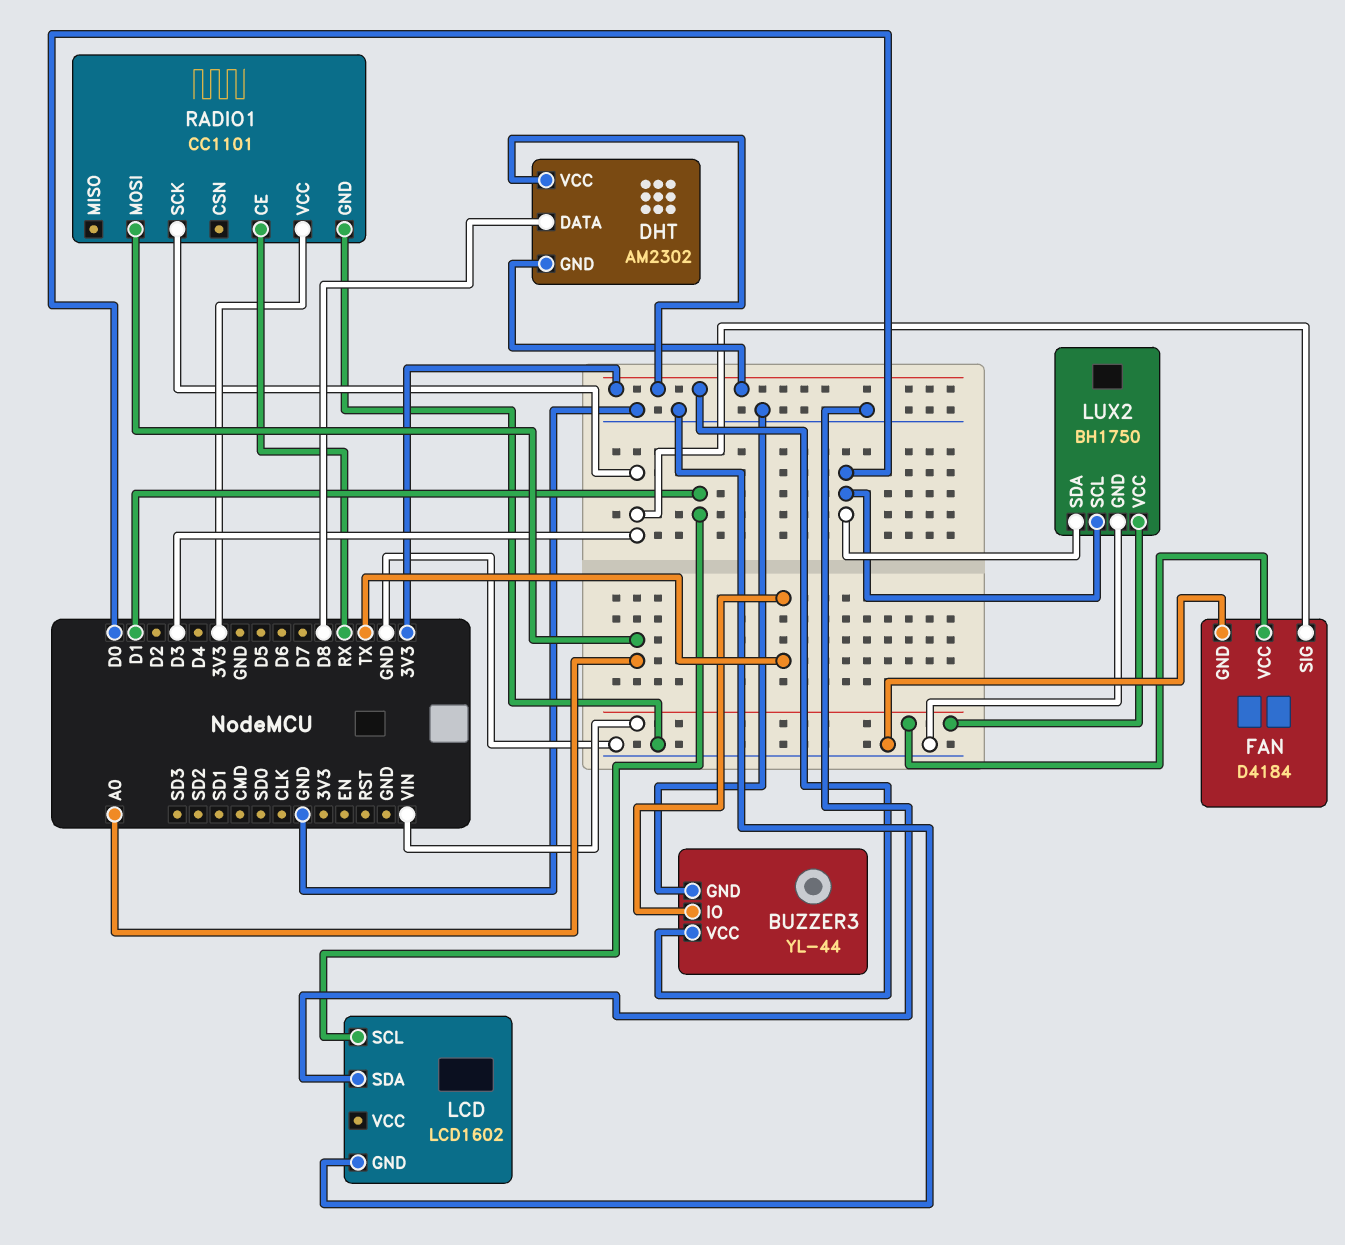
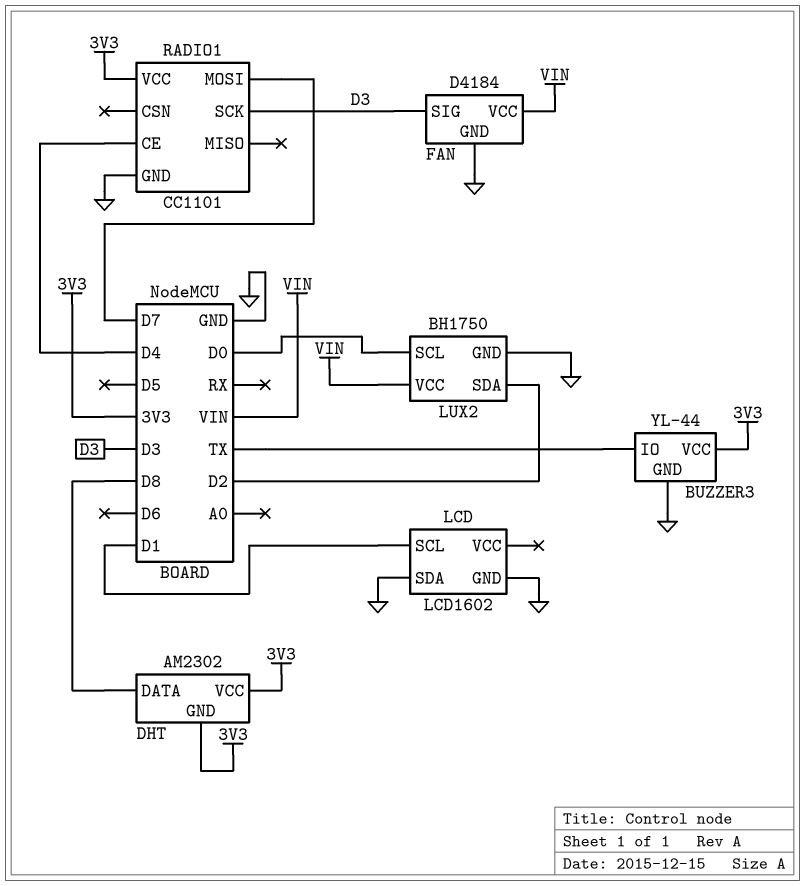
LUX2 pin SDA: D0 -> D2
RADIO1 pin CE: RX -> D4
RADIO1 pin MOSI: A0 -> D7

